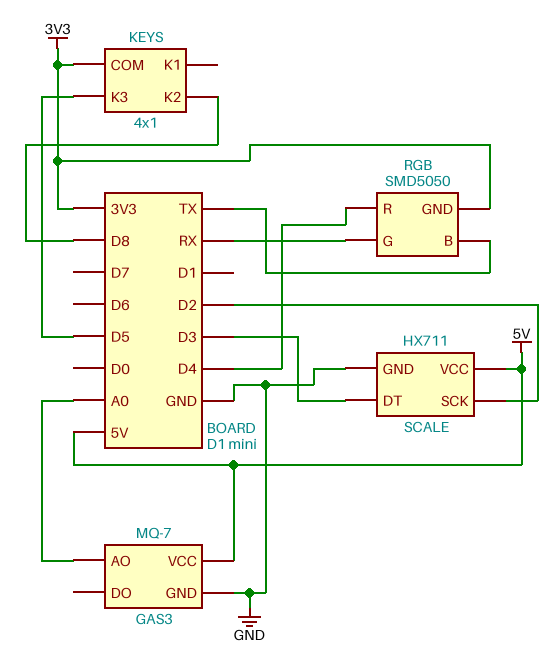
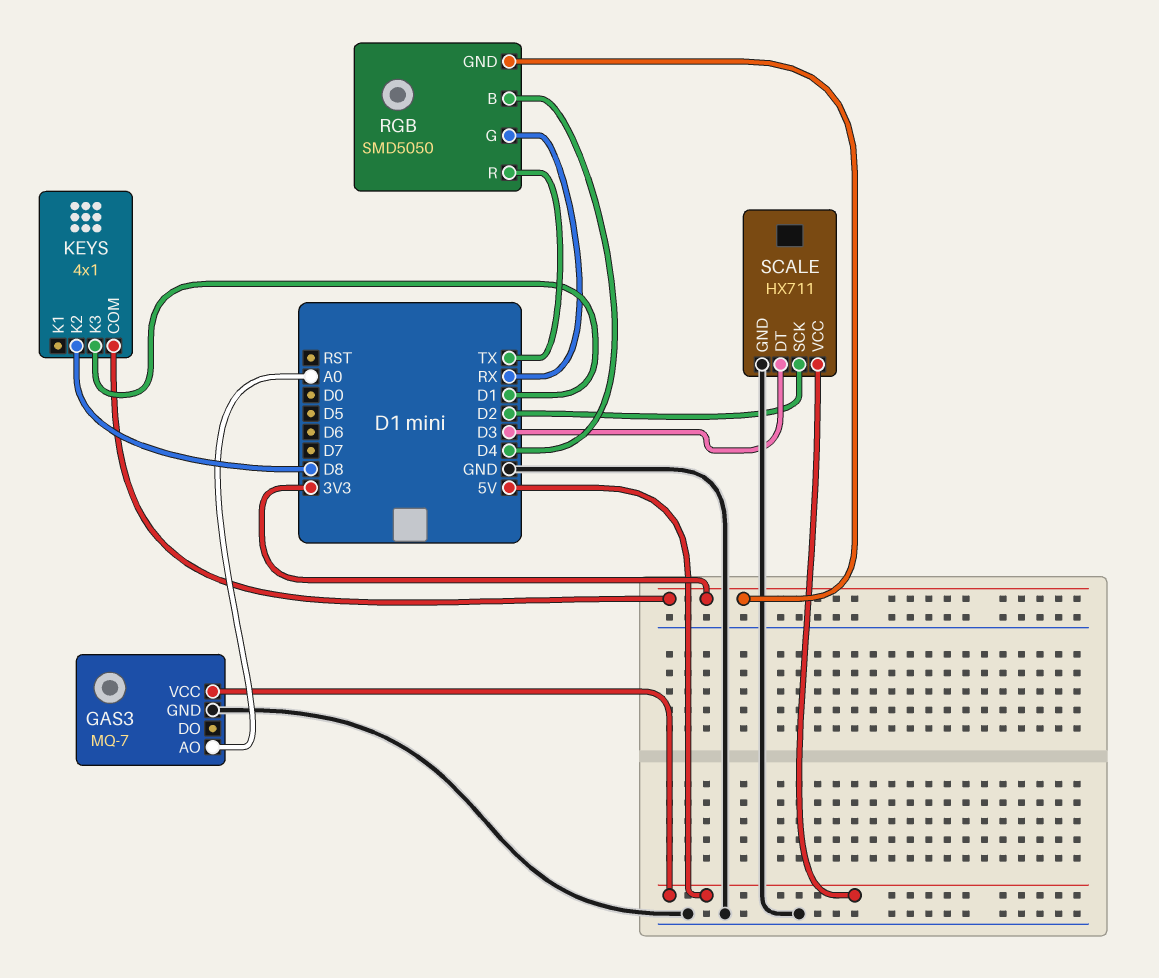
KEYS pin K3: D5 -> D1
RGB pin B: TX -> D4
RGB pin R: D4 -> TX

